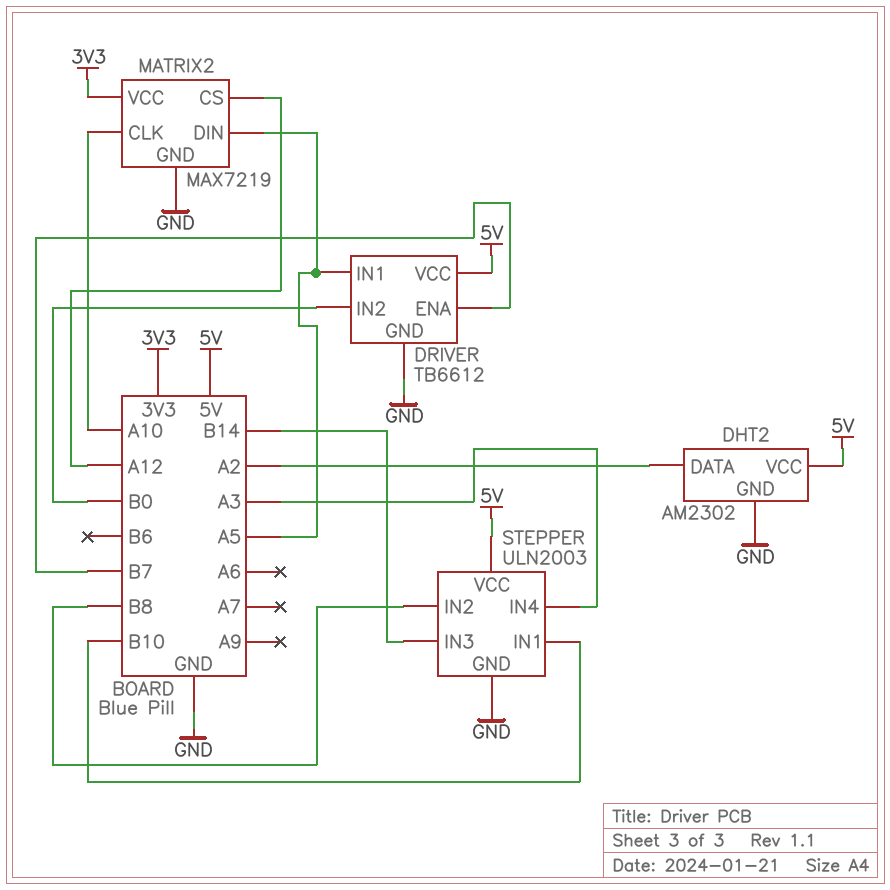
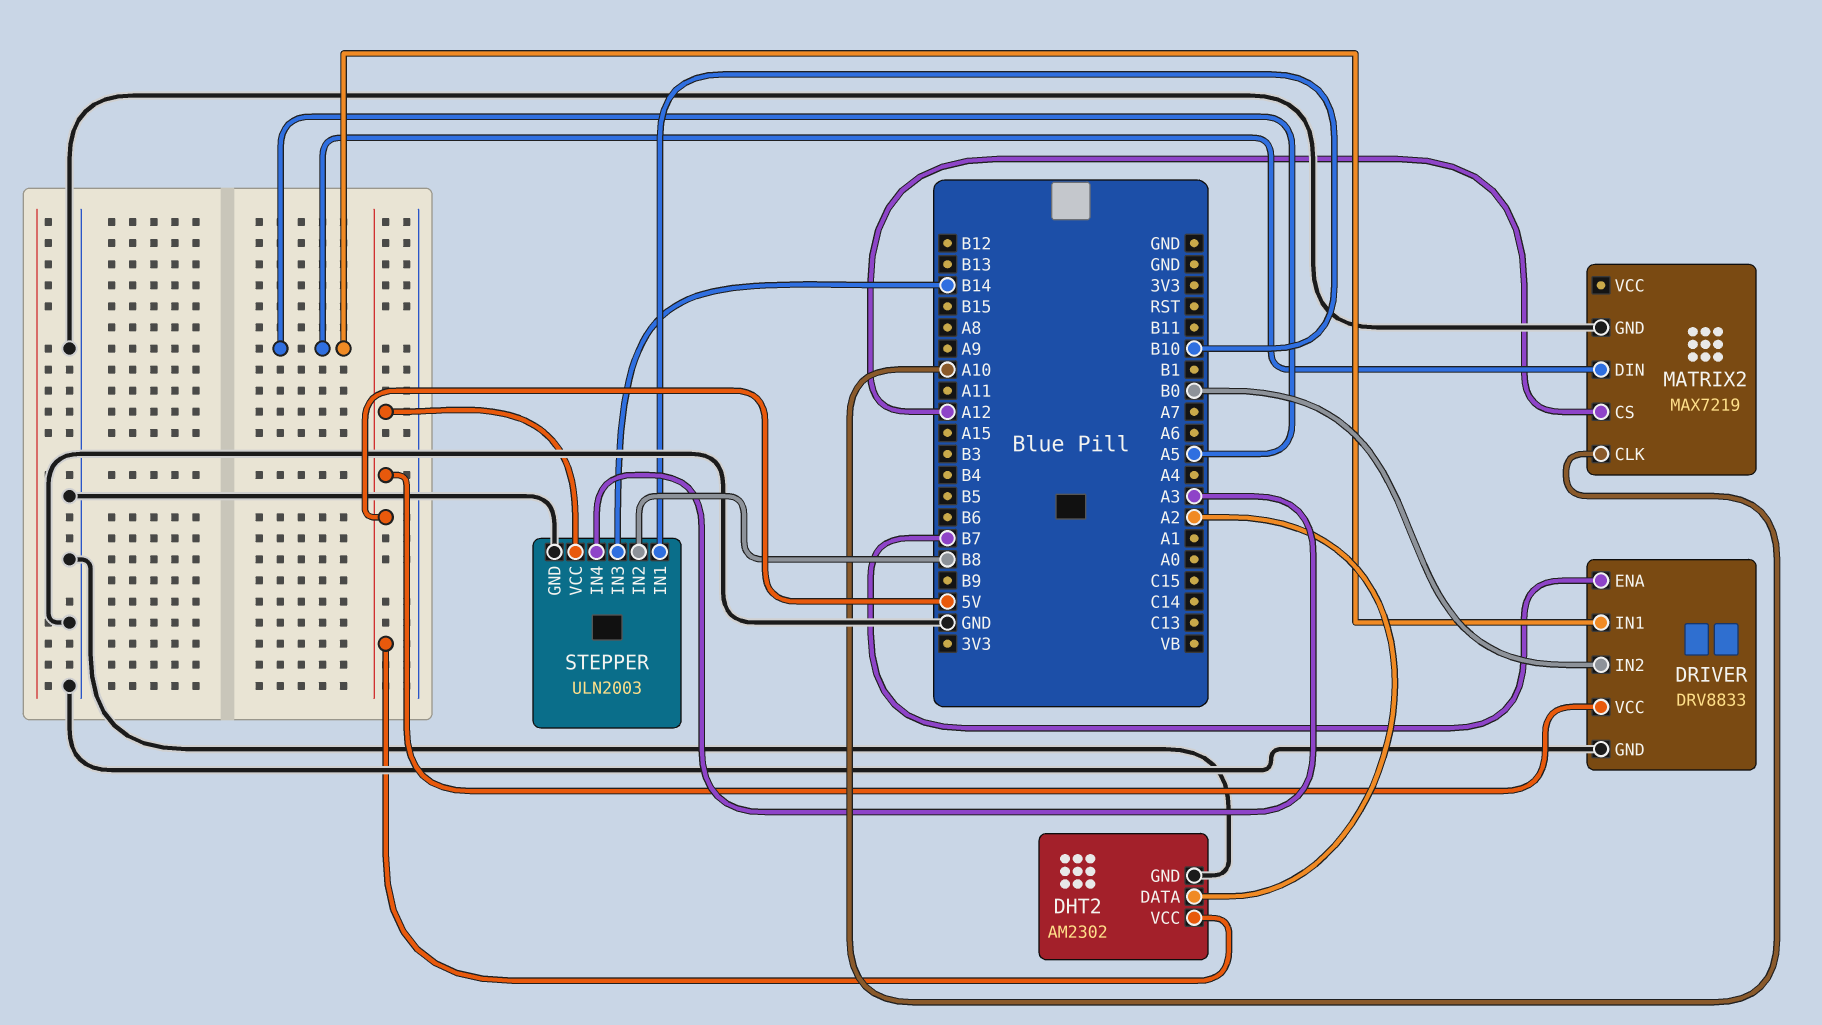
DRIVER: TB6612 -> DRV8833
MATRIX2 pin VCC: 3V3 -> none

